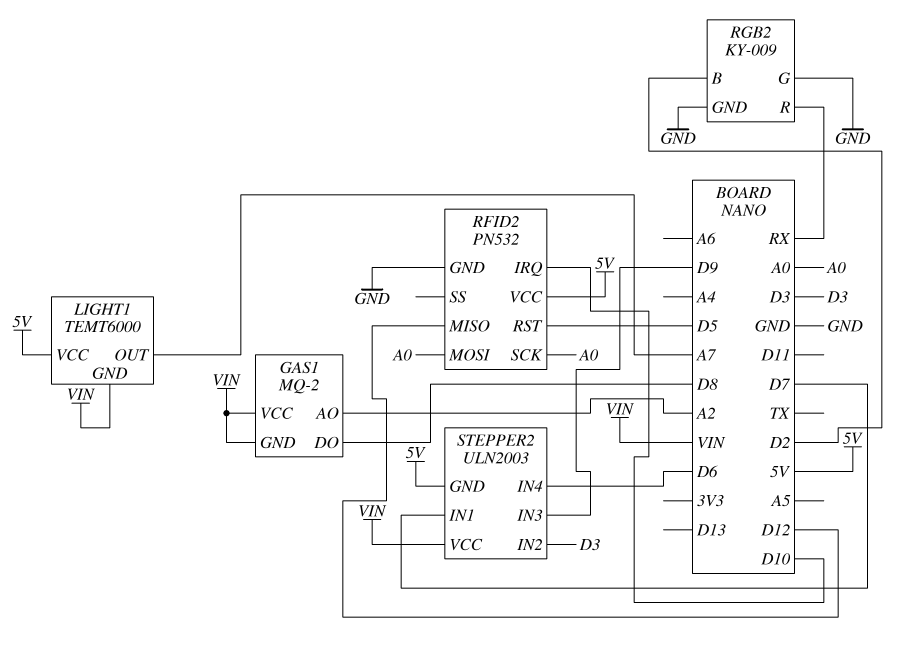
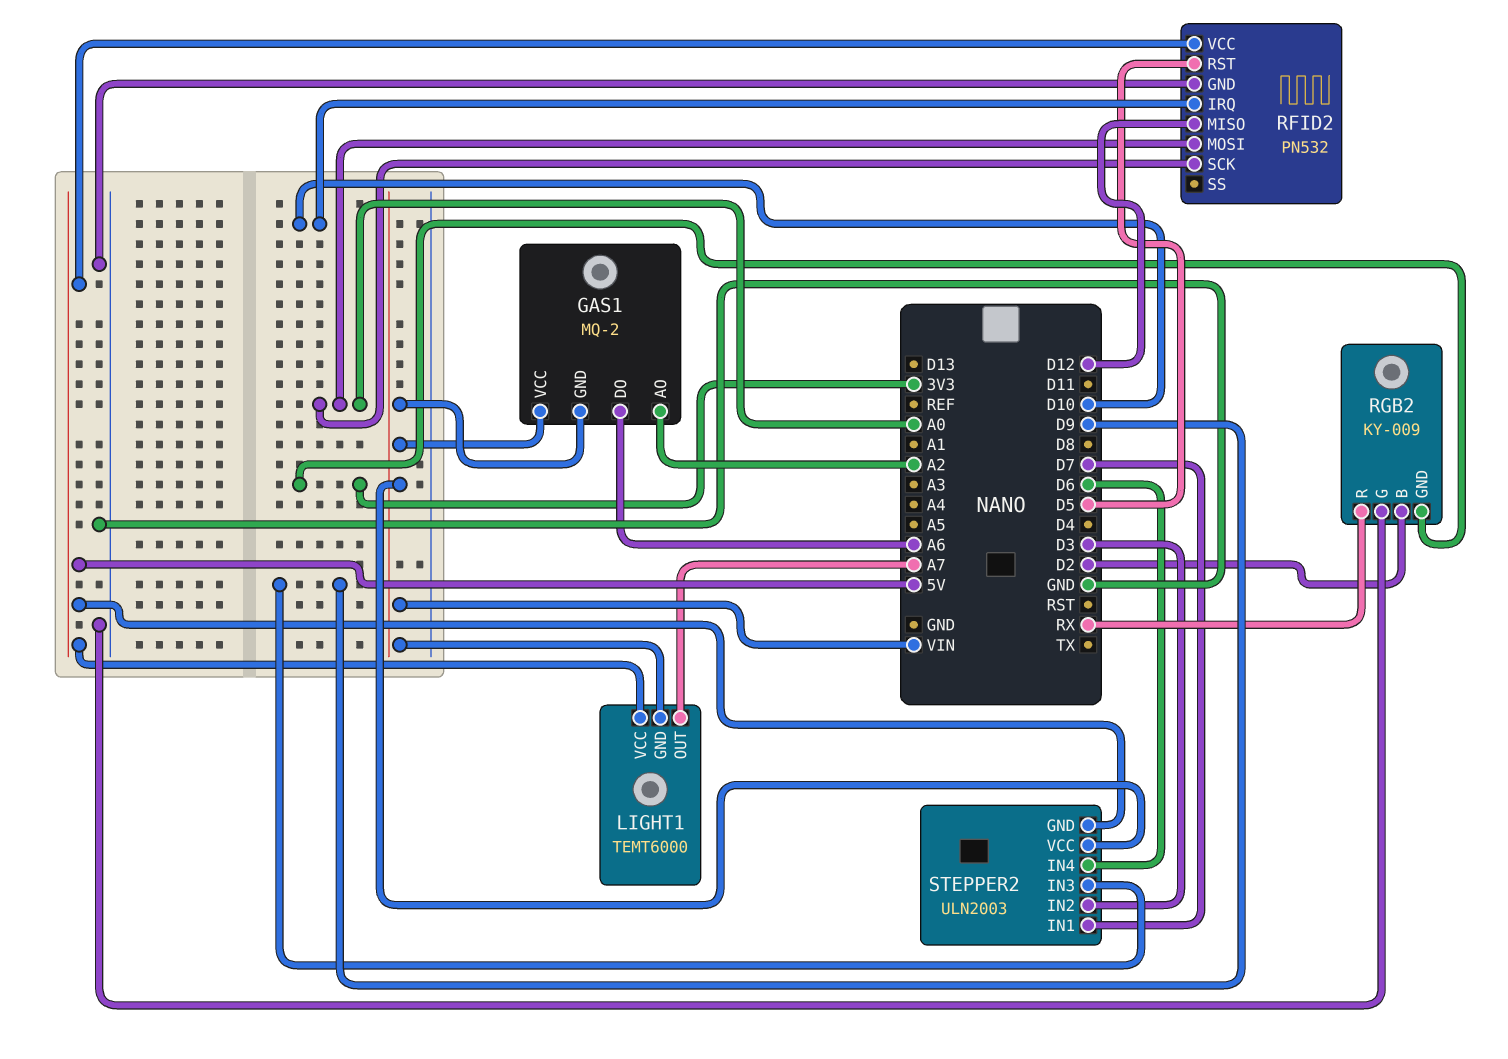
GAS1 pin DO: D8 -> A6
RGB2 pin GND: GND -> 3V3

